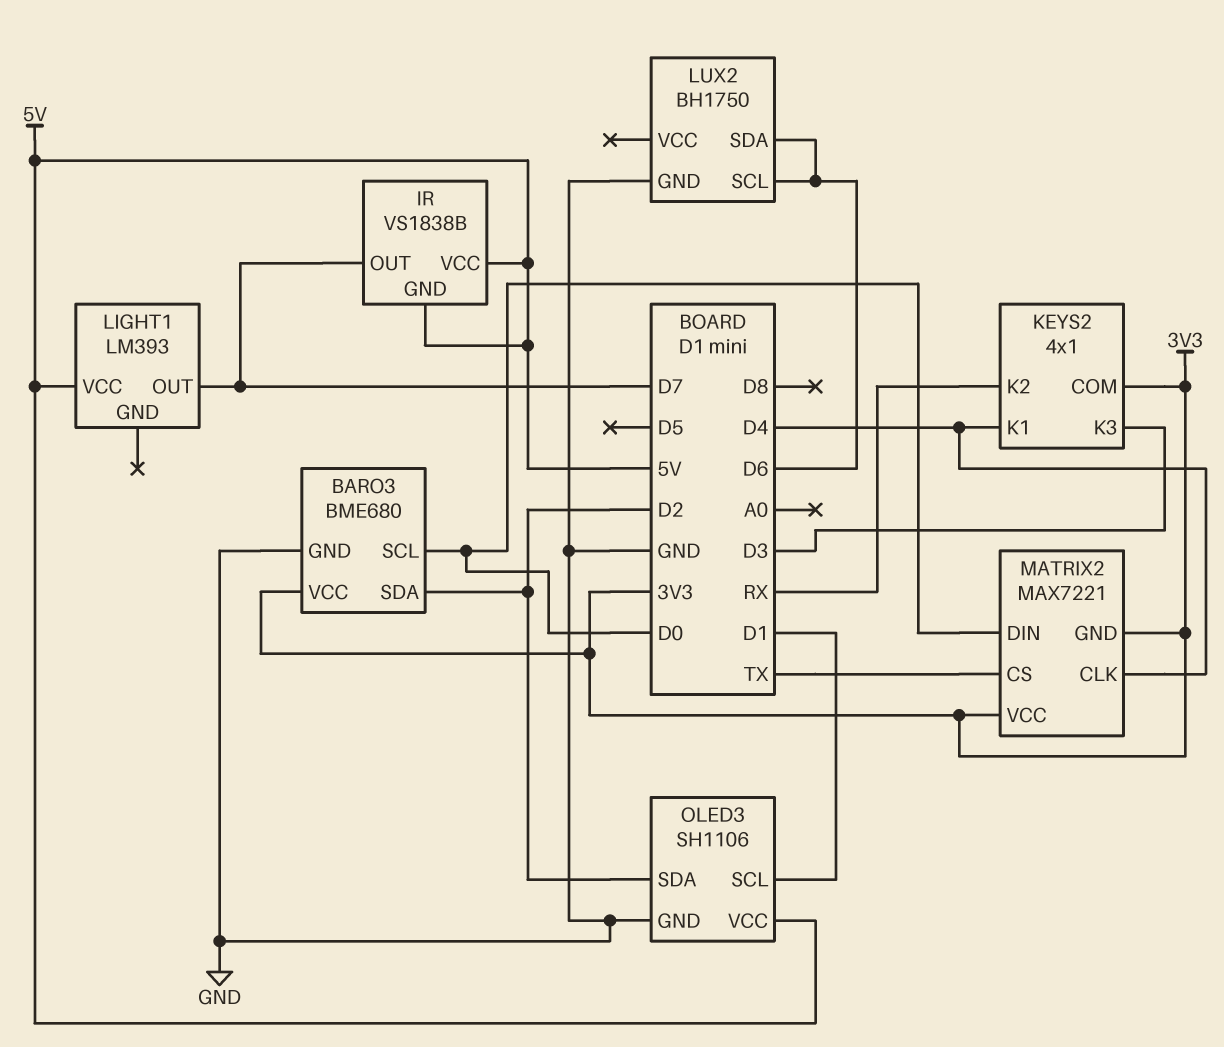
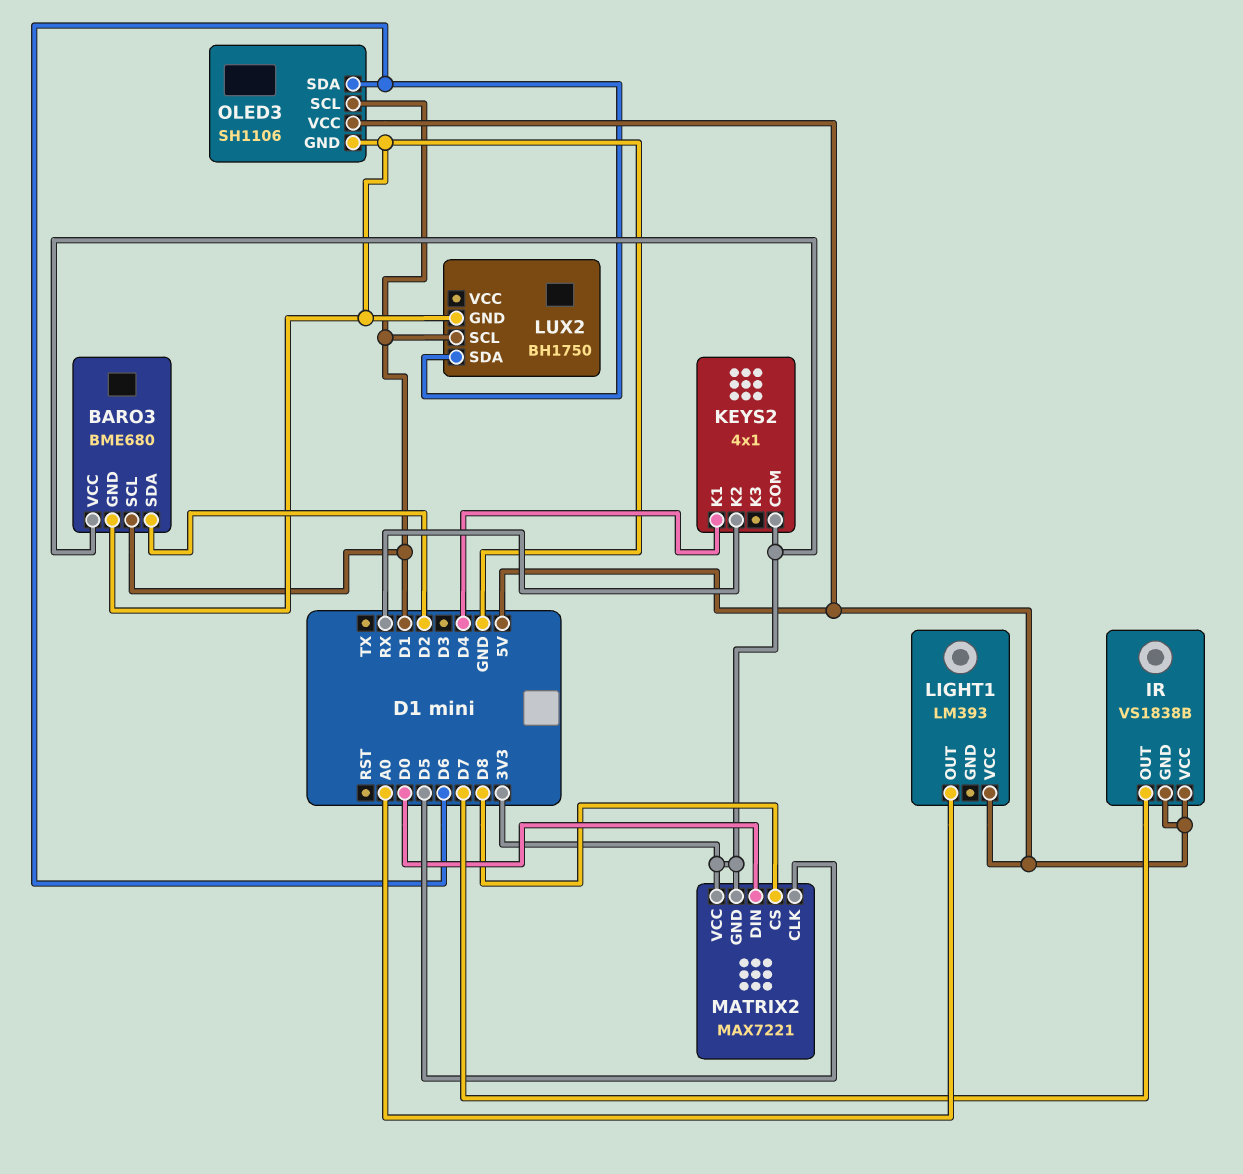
BARO3 pin SCL: D0 -> D1
KEYS2 pin K3: D3 -> none
LIGHT1 pin OUT: D7 -> A0
LUX2 pin SCL: D6 -> D1
MATRIX2 pin CLK: D4 -> D5
MATRIX2 pin CS: TX -> D8
OLED3 pin SDA: D2 -> D6

